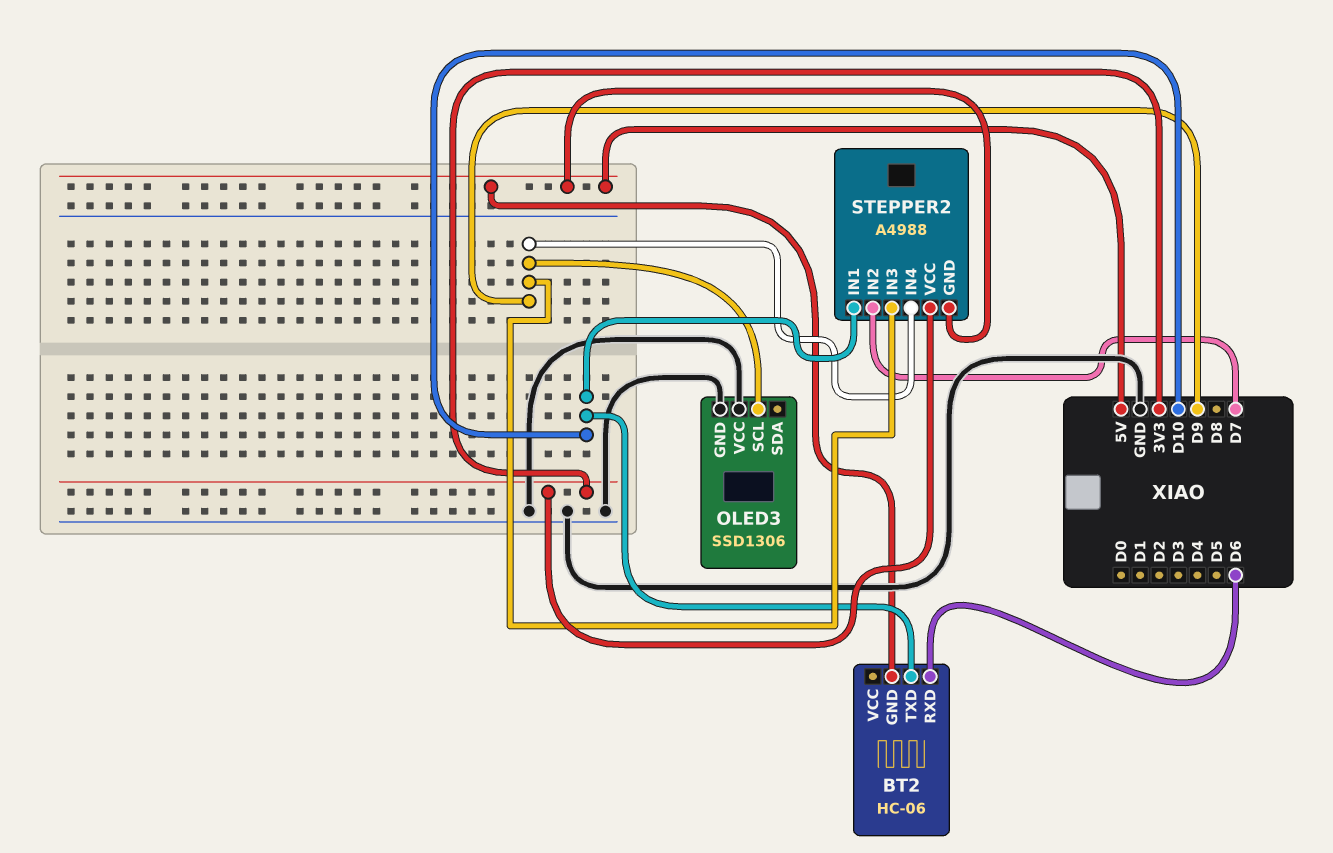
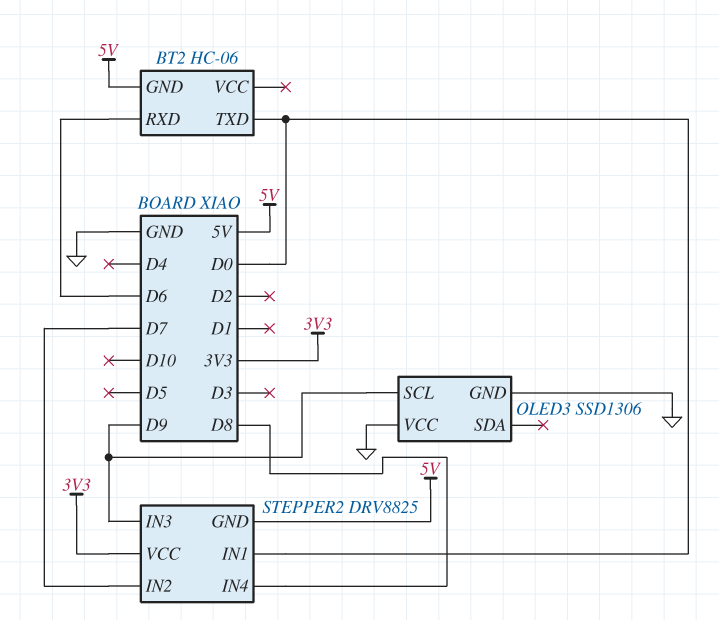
BT2 pin TXD: D10 -> D0
STEPPER2: A4988 -> DRV8825
STEPPER2 pin IN1: D10 -> D0
STEPPER2 pin IN4: D9 -> D8

